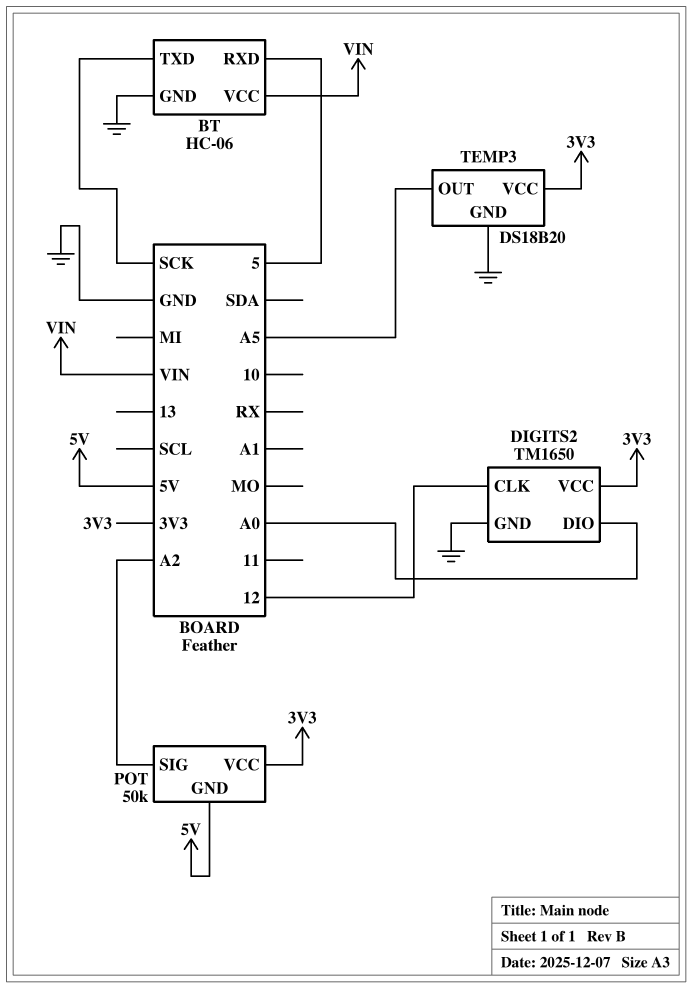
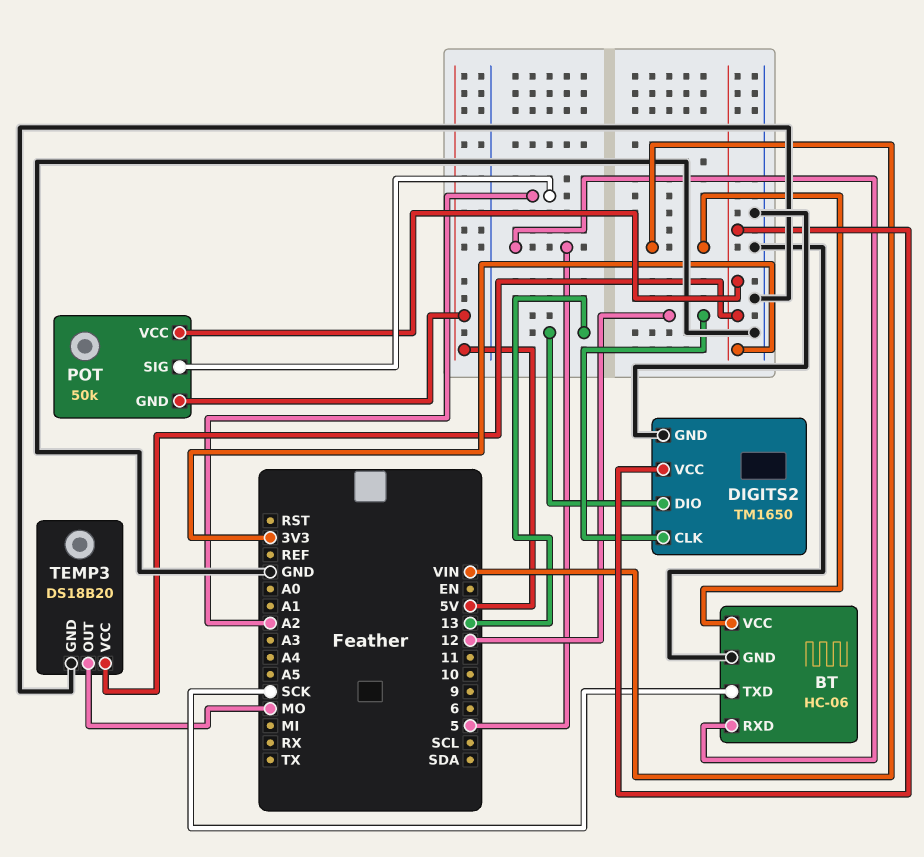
DIGITS2 pin DIO: A0 -> 13
TEMP3 pin OUT: A5 -> MO

